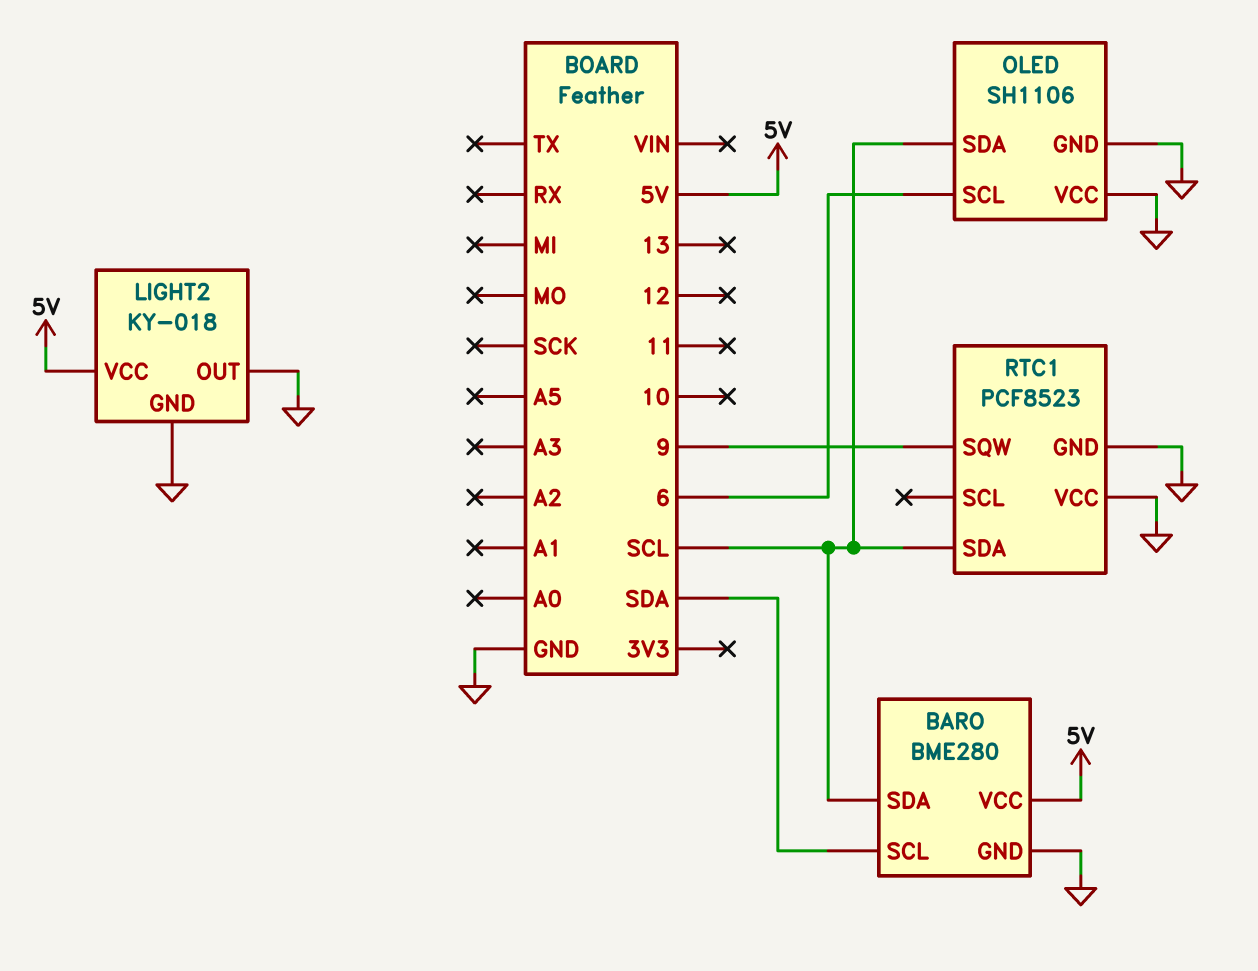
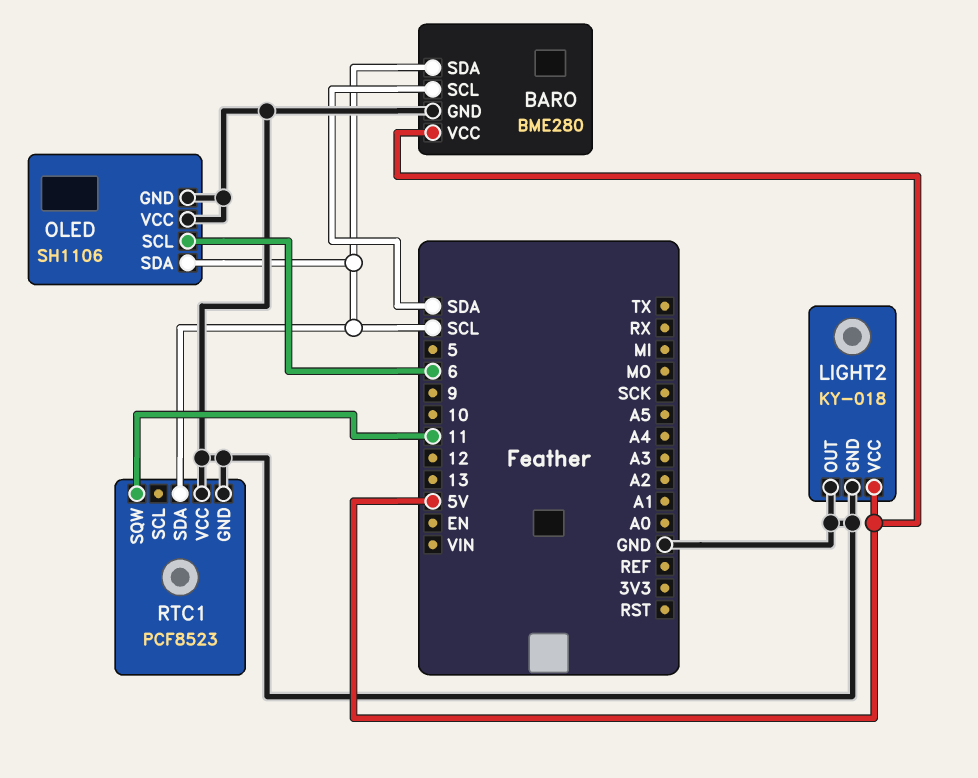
RTC1 pin SQW: 9 -> 11

